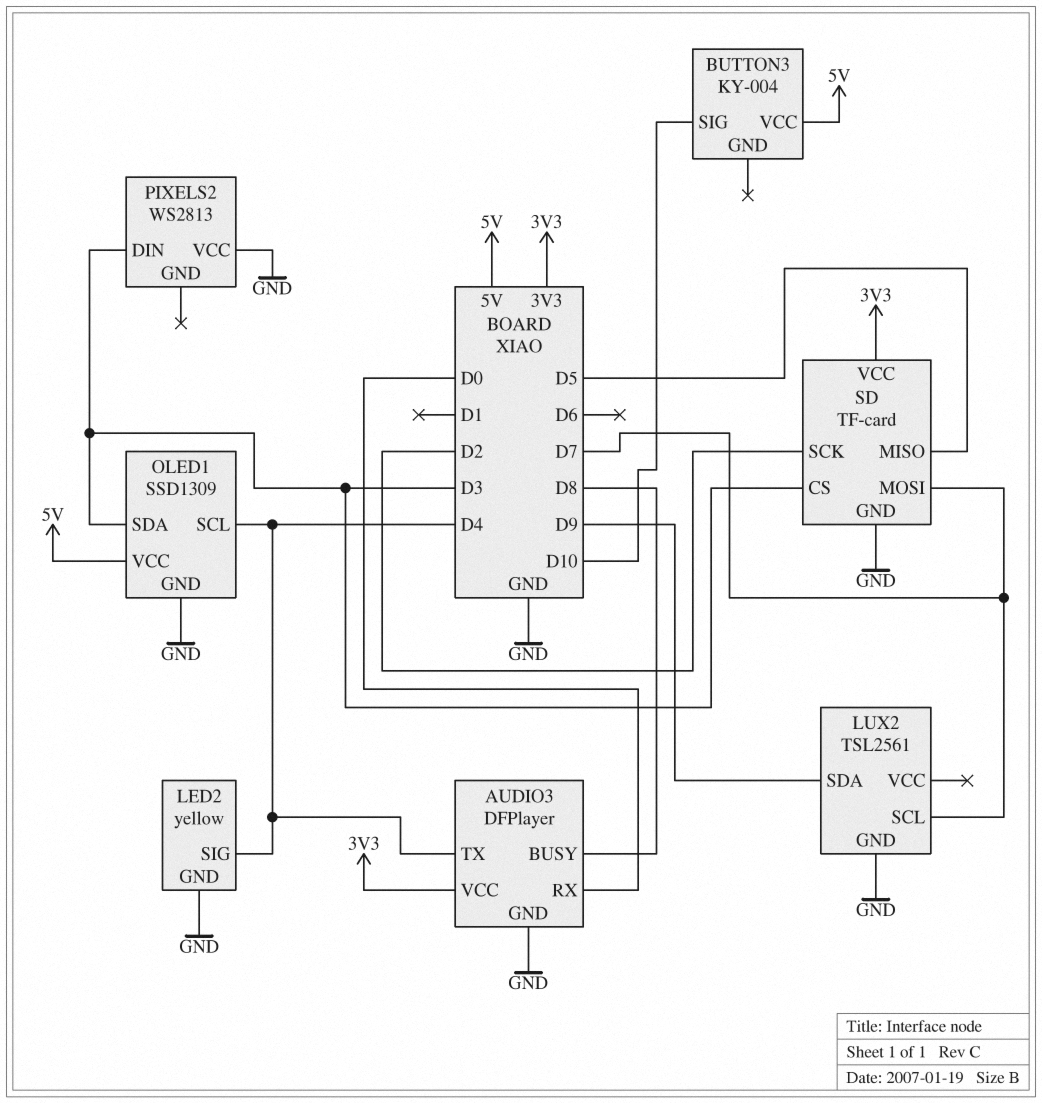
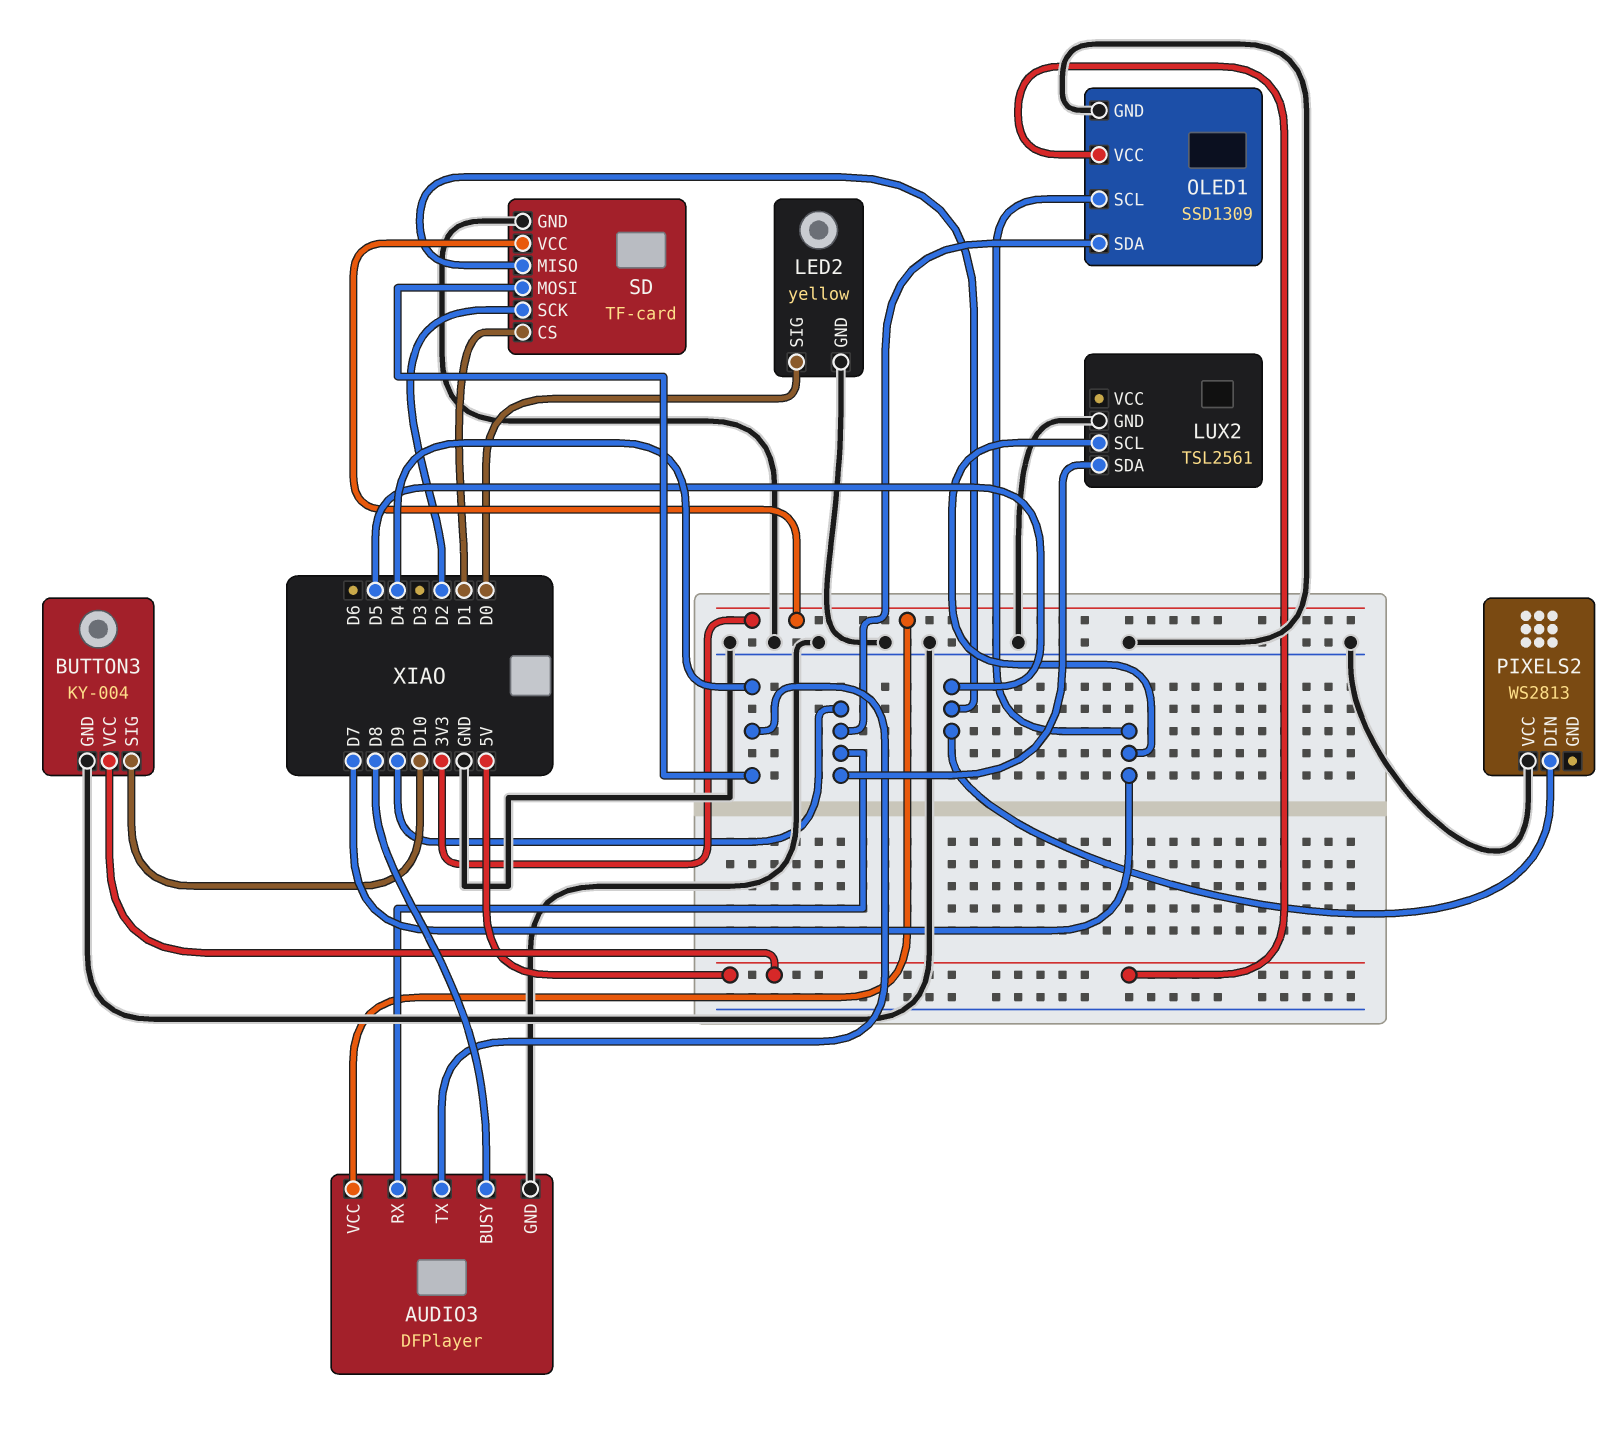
AUDIO3 pin RX: D0 -> D9
BUTTON3 pin GND: none -> GND
LED2 pin SIG: D4 -> D0
OLED1 pin SCL: D4 -> D7
OLED1 pin SDA: D3 -> D9
PIXELS2 pin DIN: D3 -> D5
SD pin CS: D3 -> D1
SD pin MOSI: D7 -> D4

